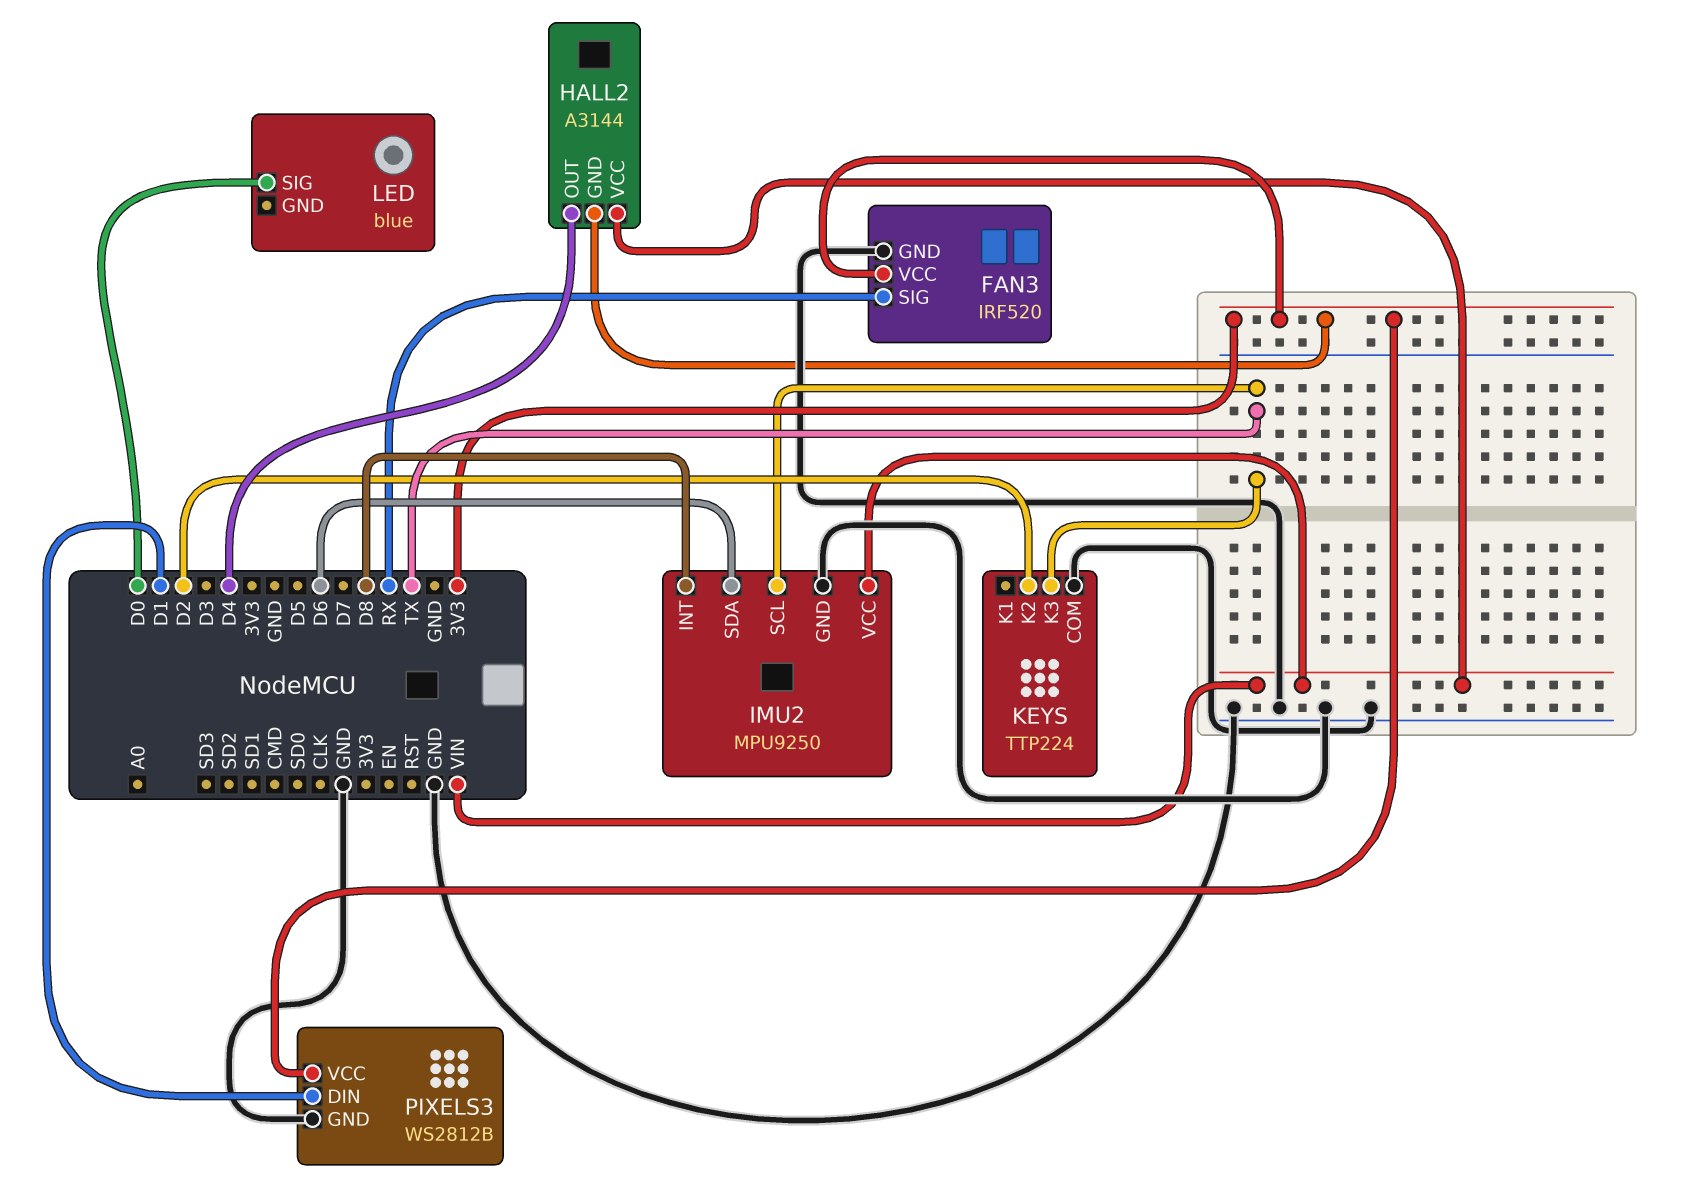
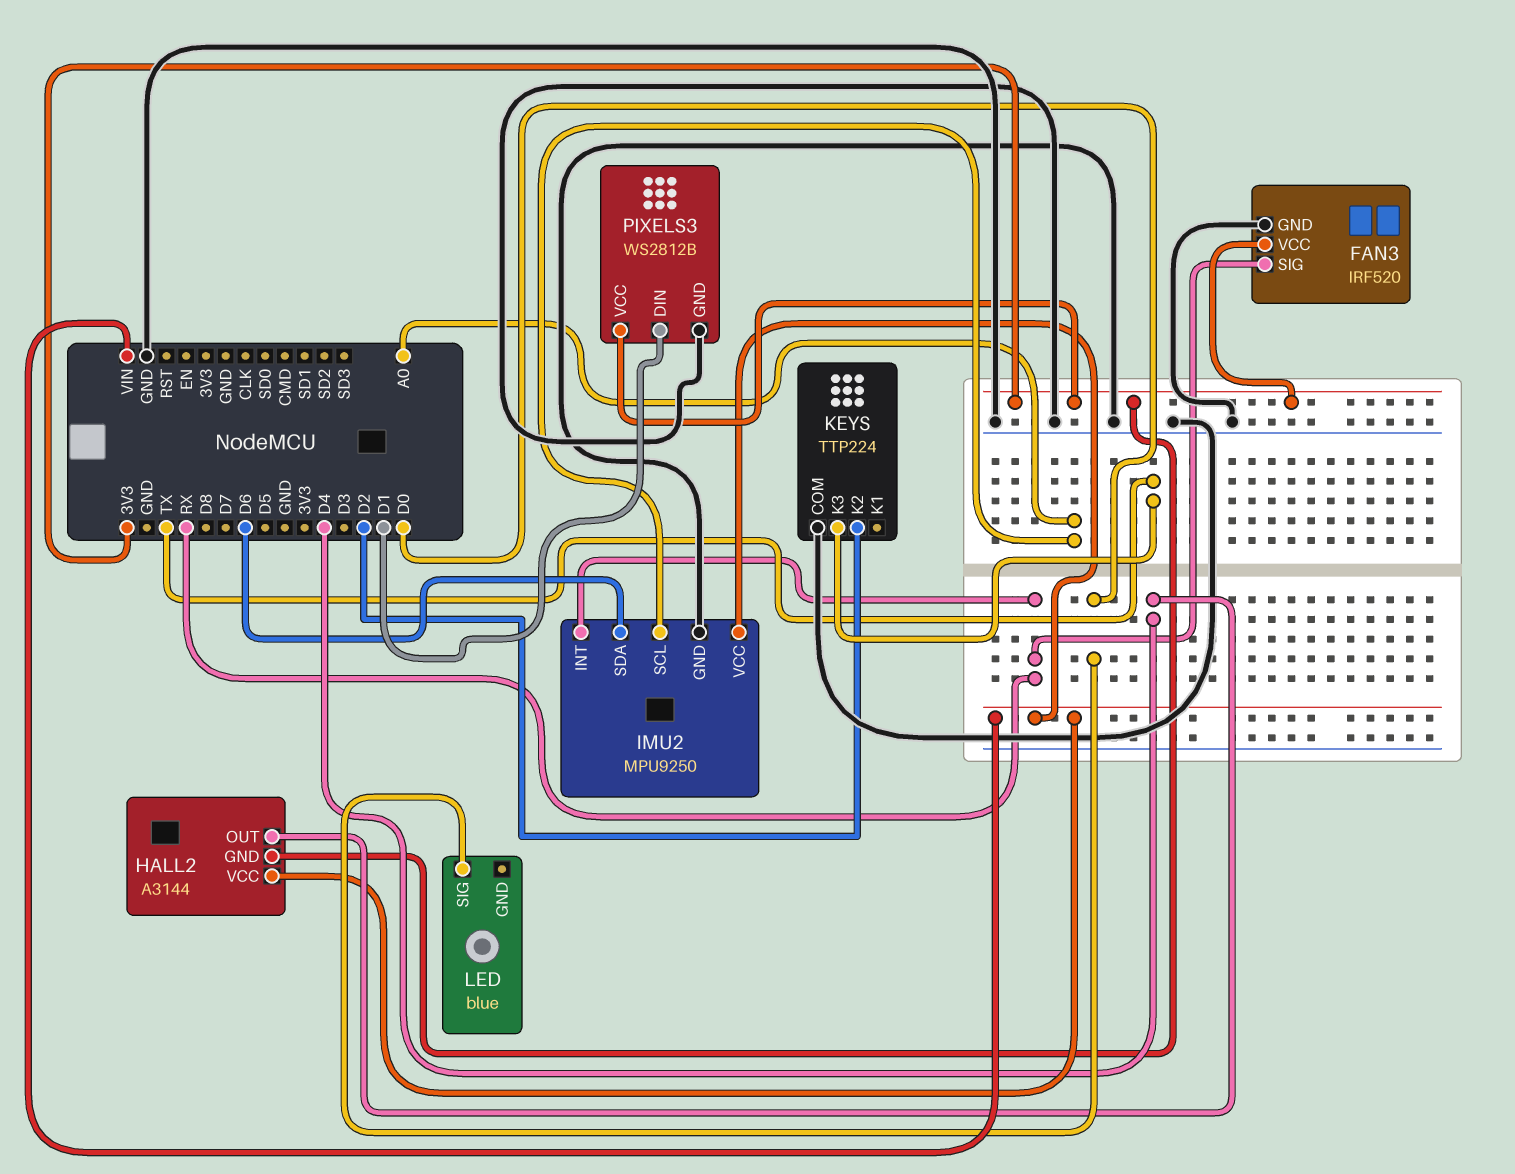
IMU2 pin INT: D8 -> RX
IMU2 pin SCL: TX -> A0

